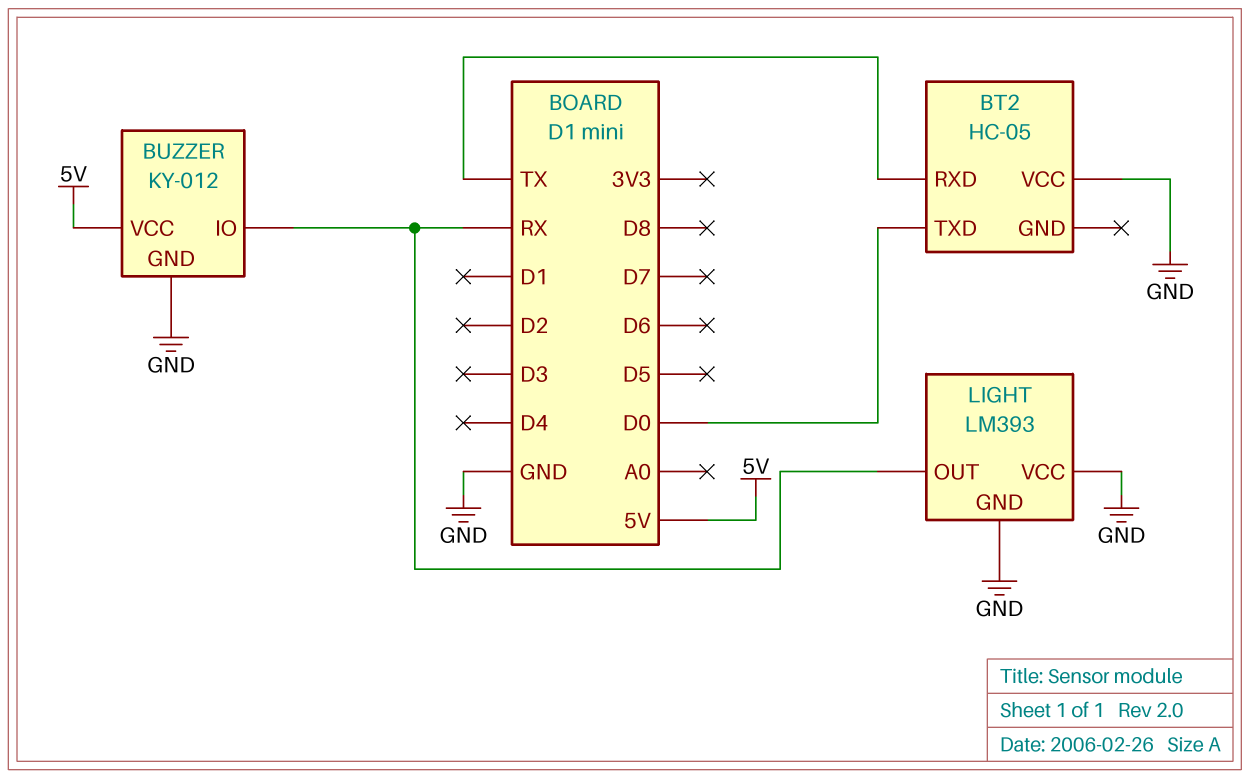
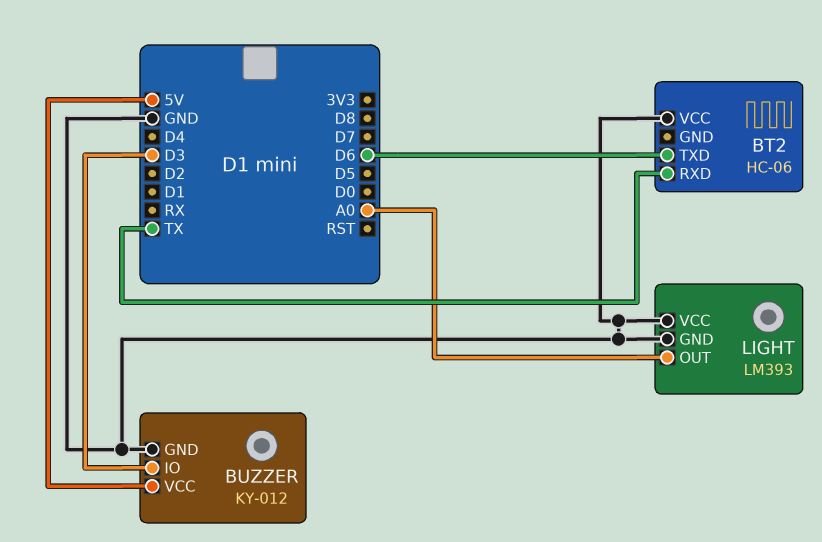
BT2: HC-05 -> HC-06
BT2 pin TXD: D0 -> D6
BUZZER pin IO: RX -> D3
LIGHT pin OUT: RX -> A0

